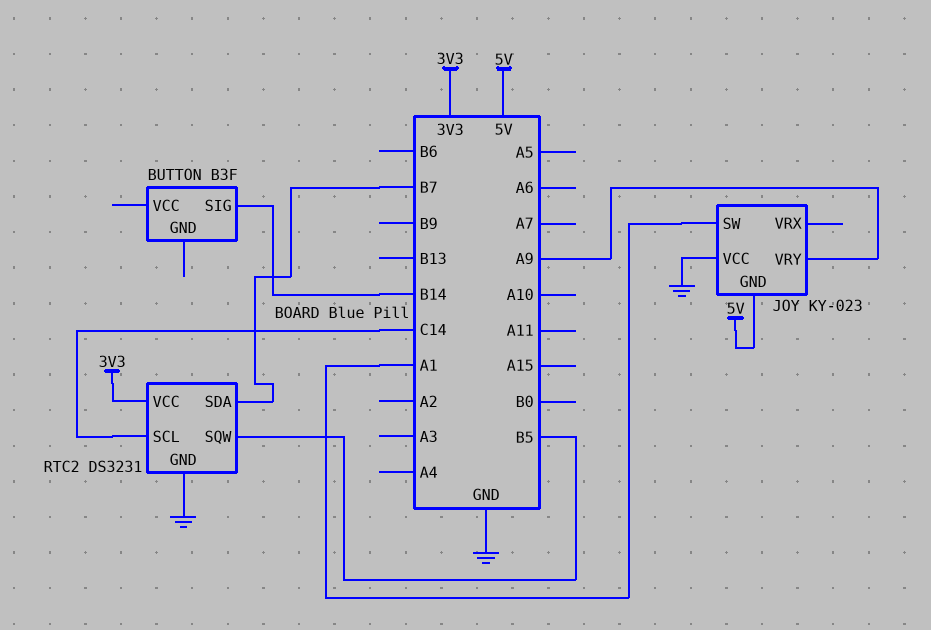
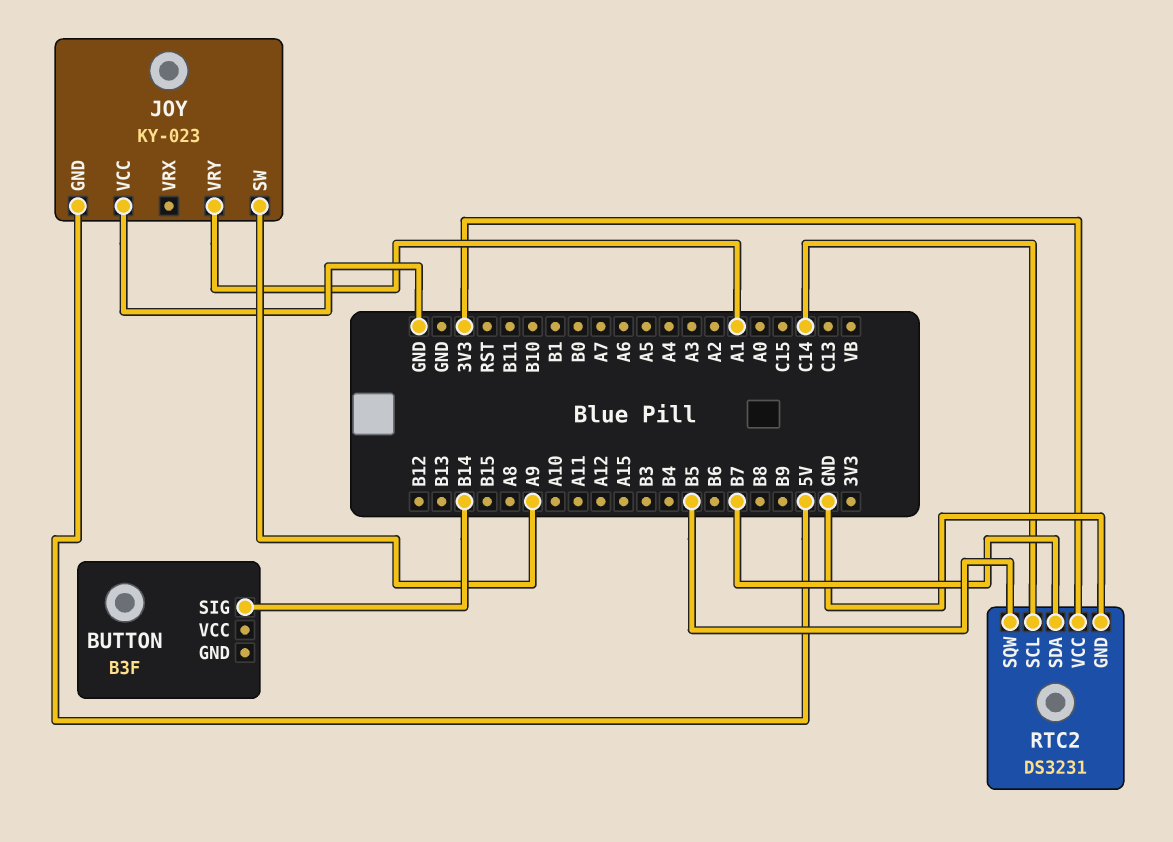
JOY pin SW: A1 -> A9
JOY pin VRY: A9 -> A1

